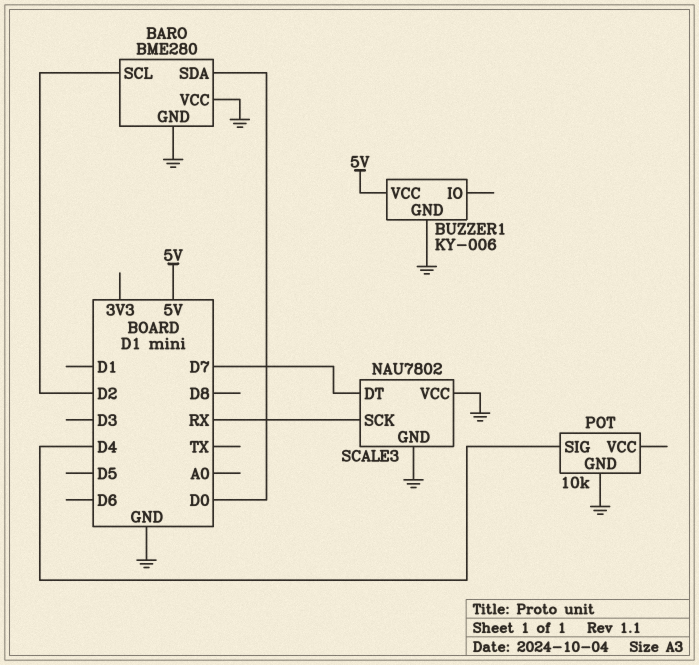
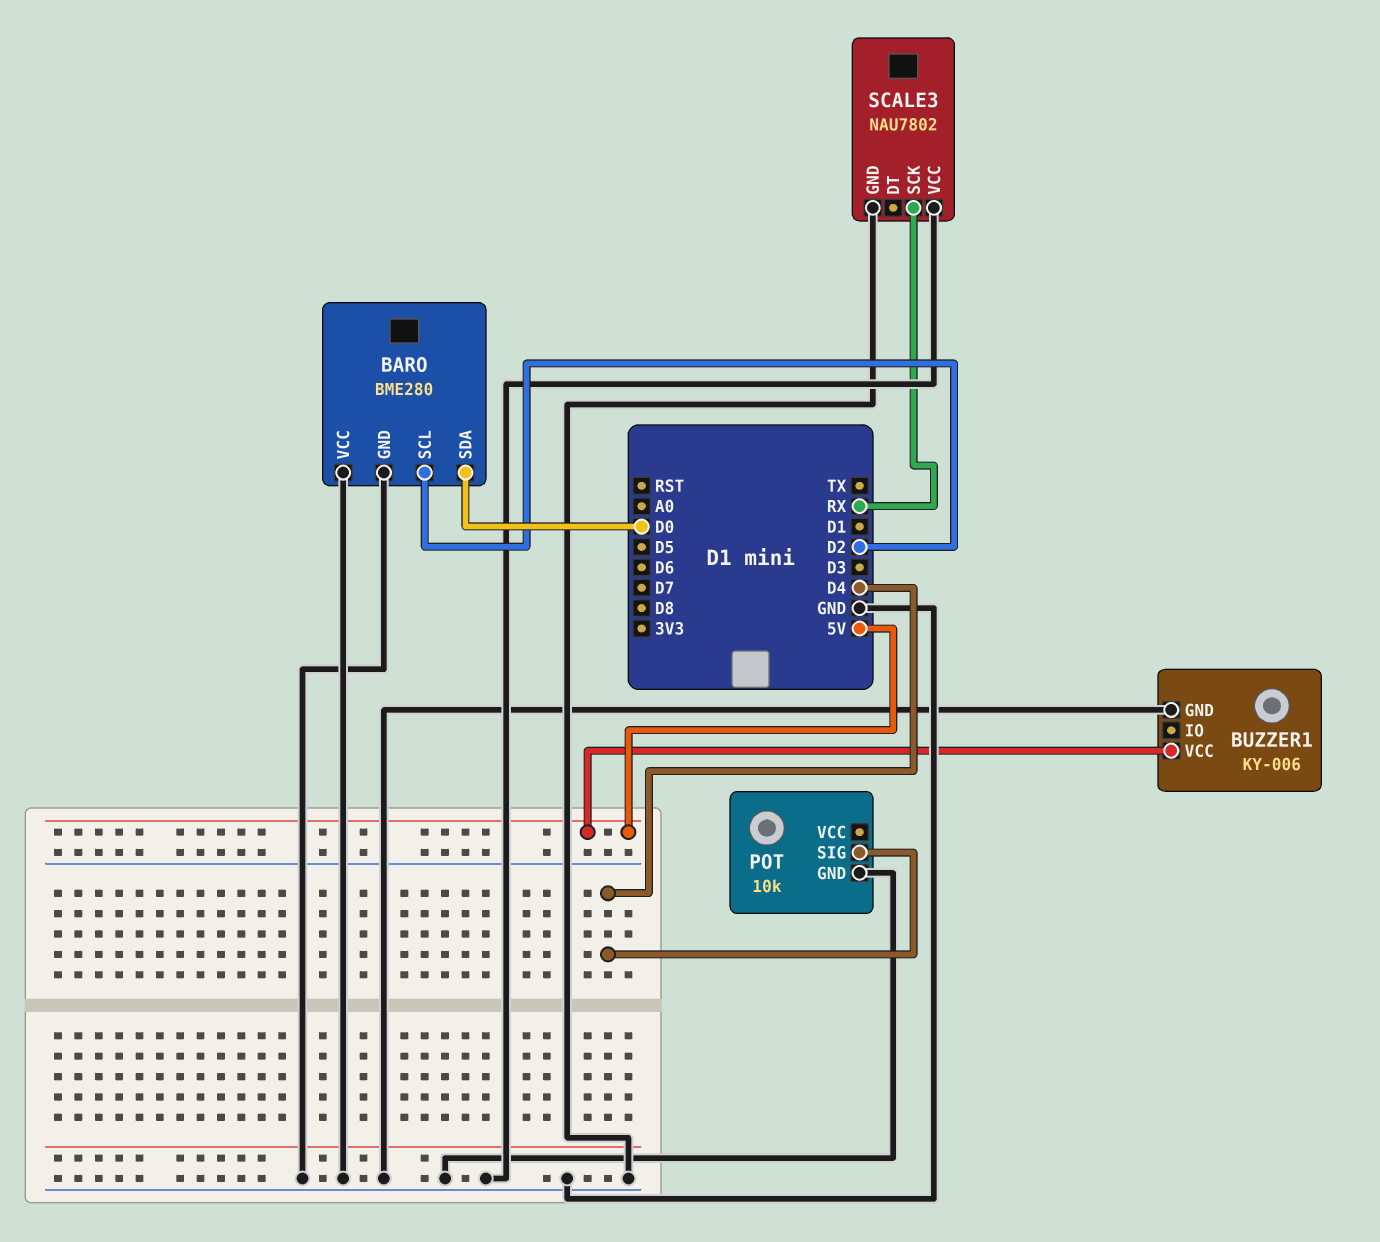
SCALE3 pin DT: D7 -> none

